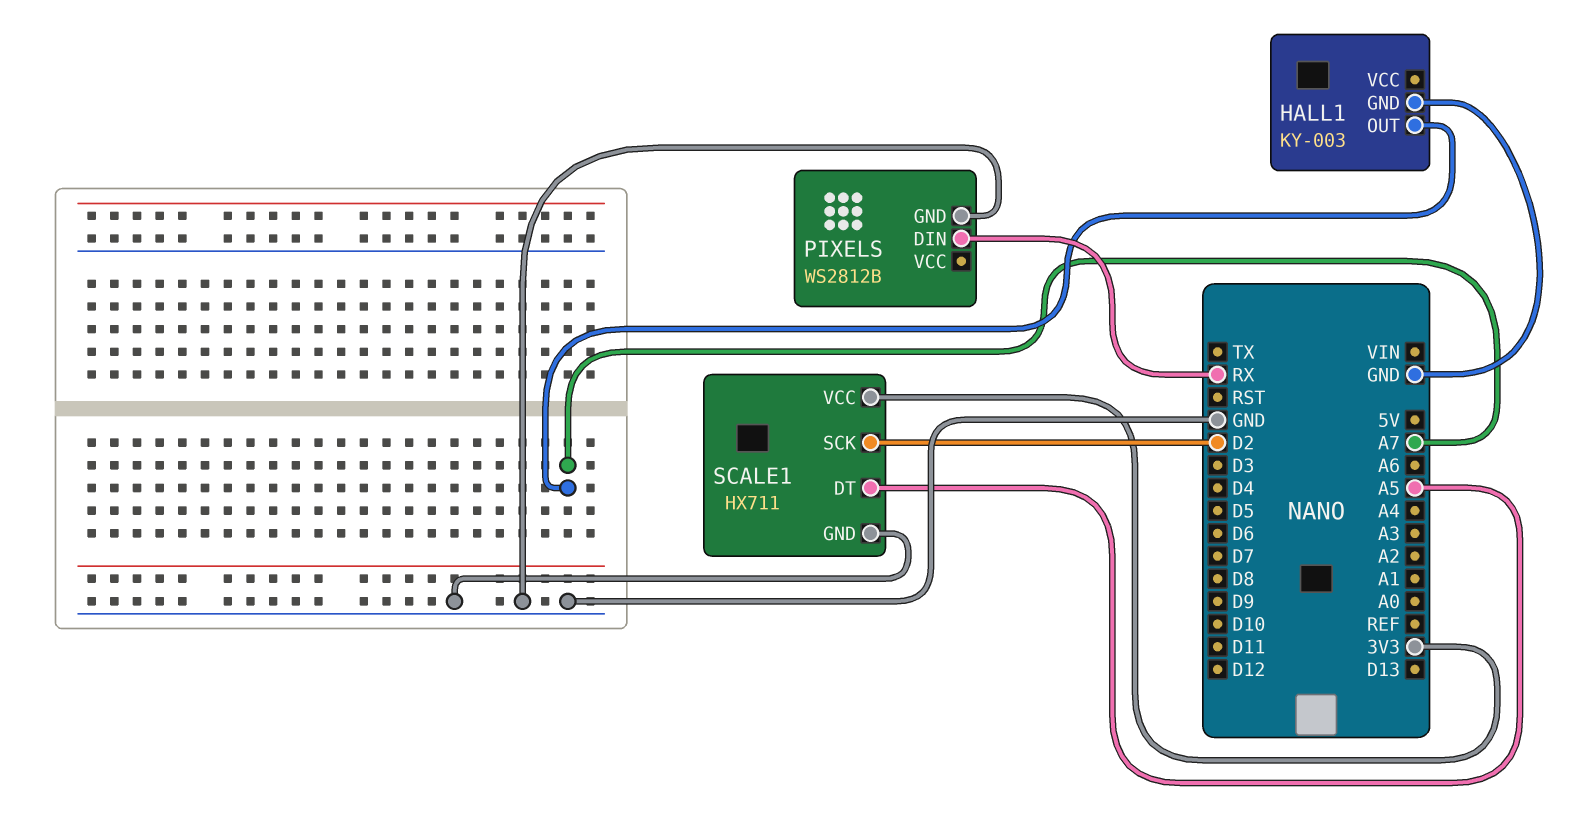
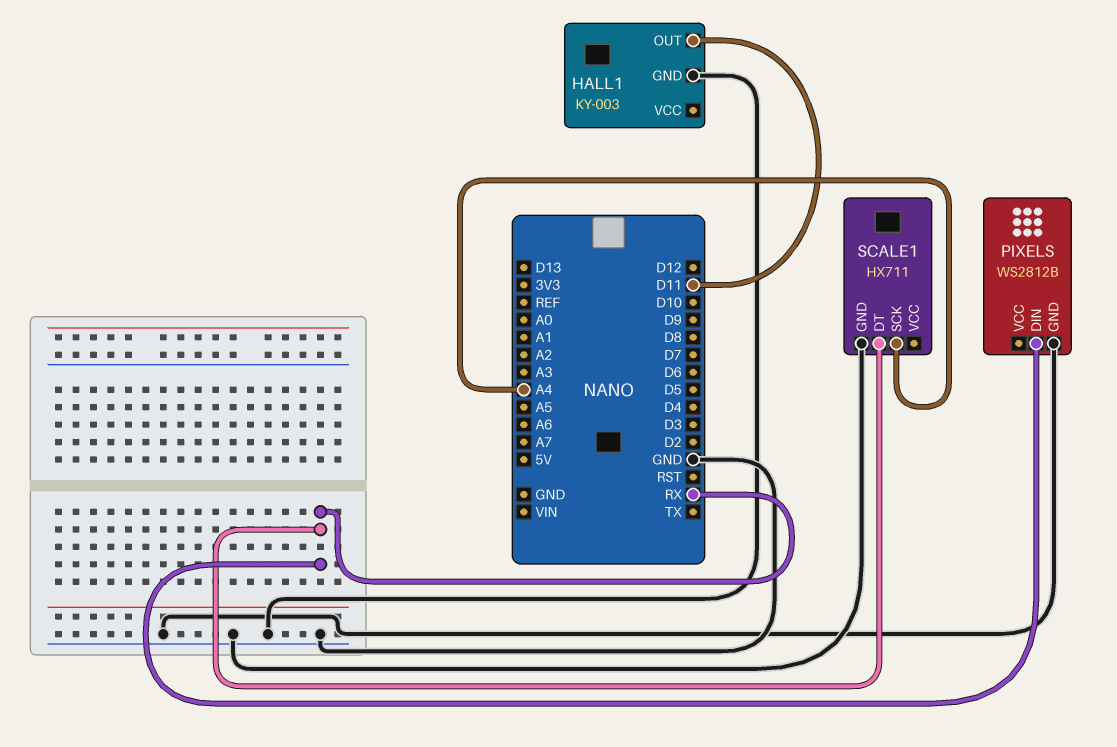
HALL1 pin OUT: A7 -> D11
SCALE1 pin DT: A5 -> RX
SCALE1 pin SCK: D2 -> A4
SCALE1 pin VCC: 3V3 -> none

